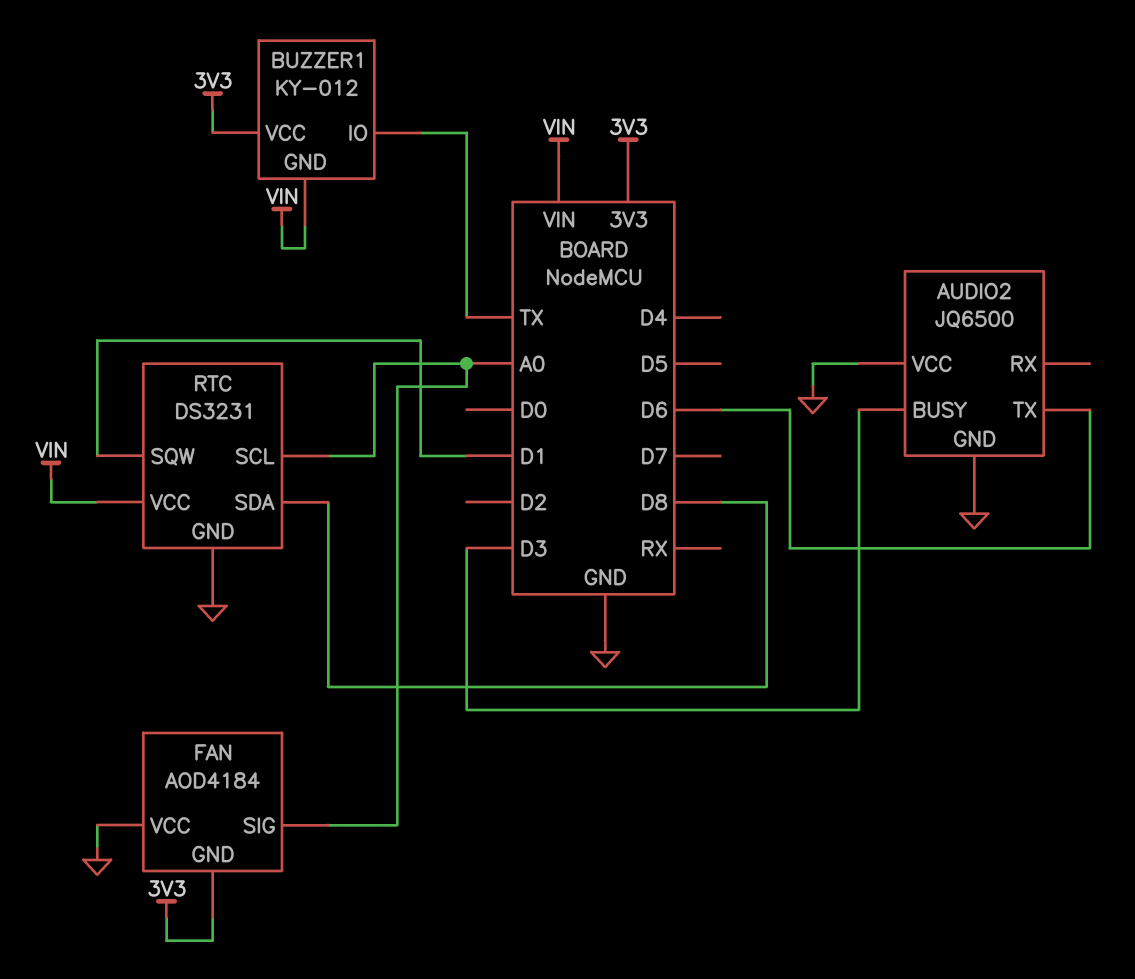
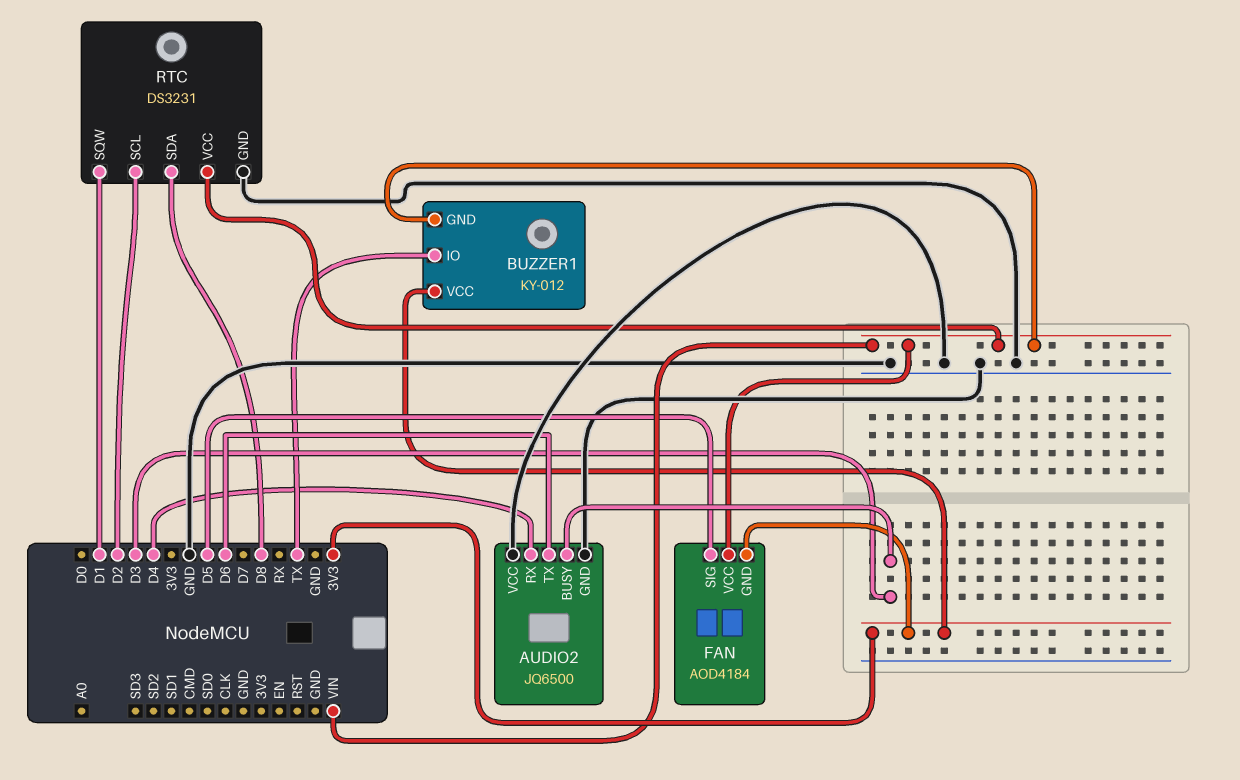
AUDIO2 pin RX: none -> D4
FAN pin SIG: A0 -> D5
FAN pin VCC: GND -> VIN
RTC pin SCL: A0 -> D2

